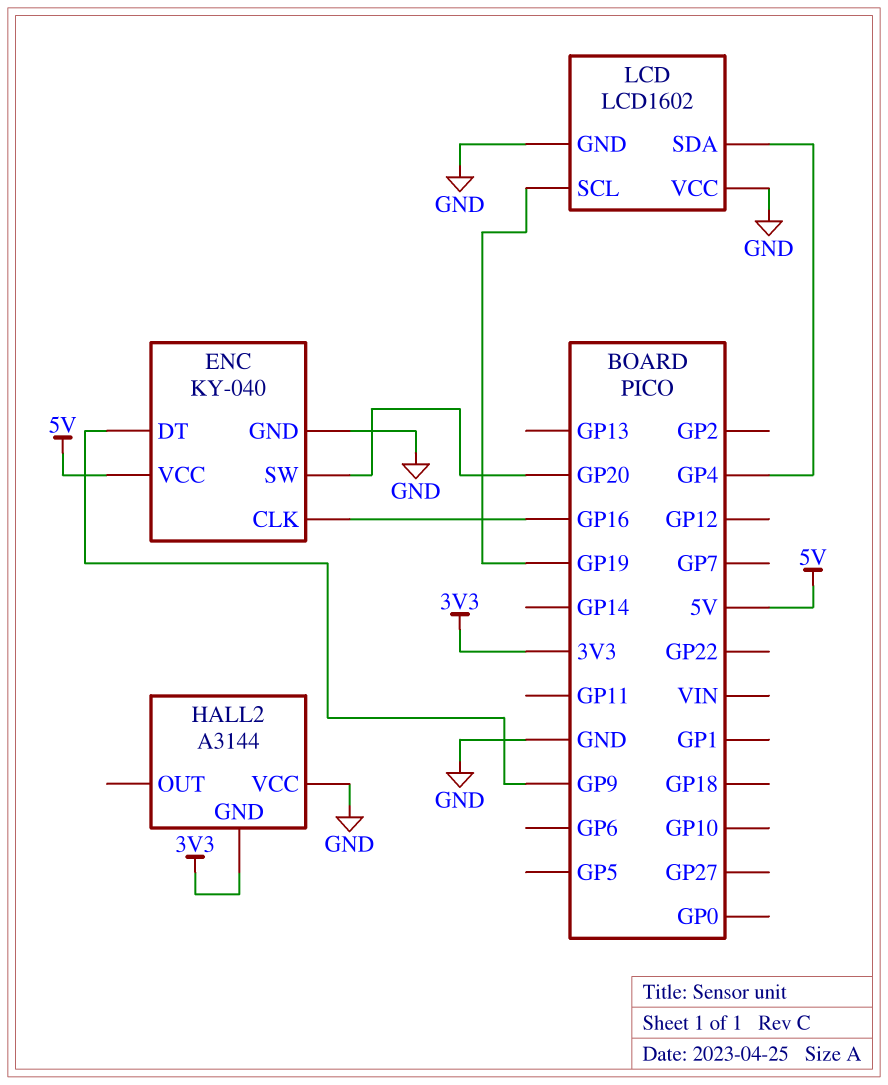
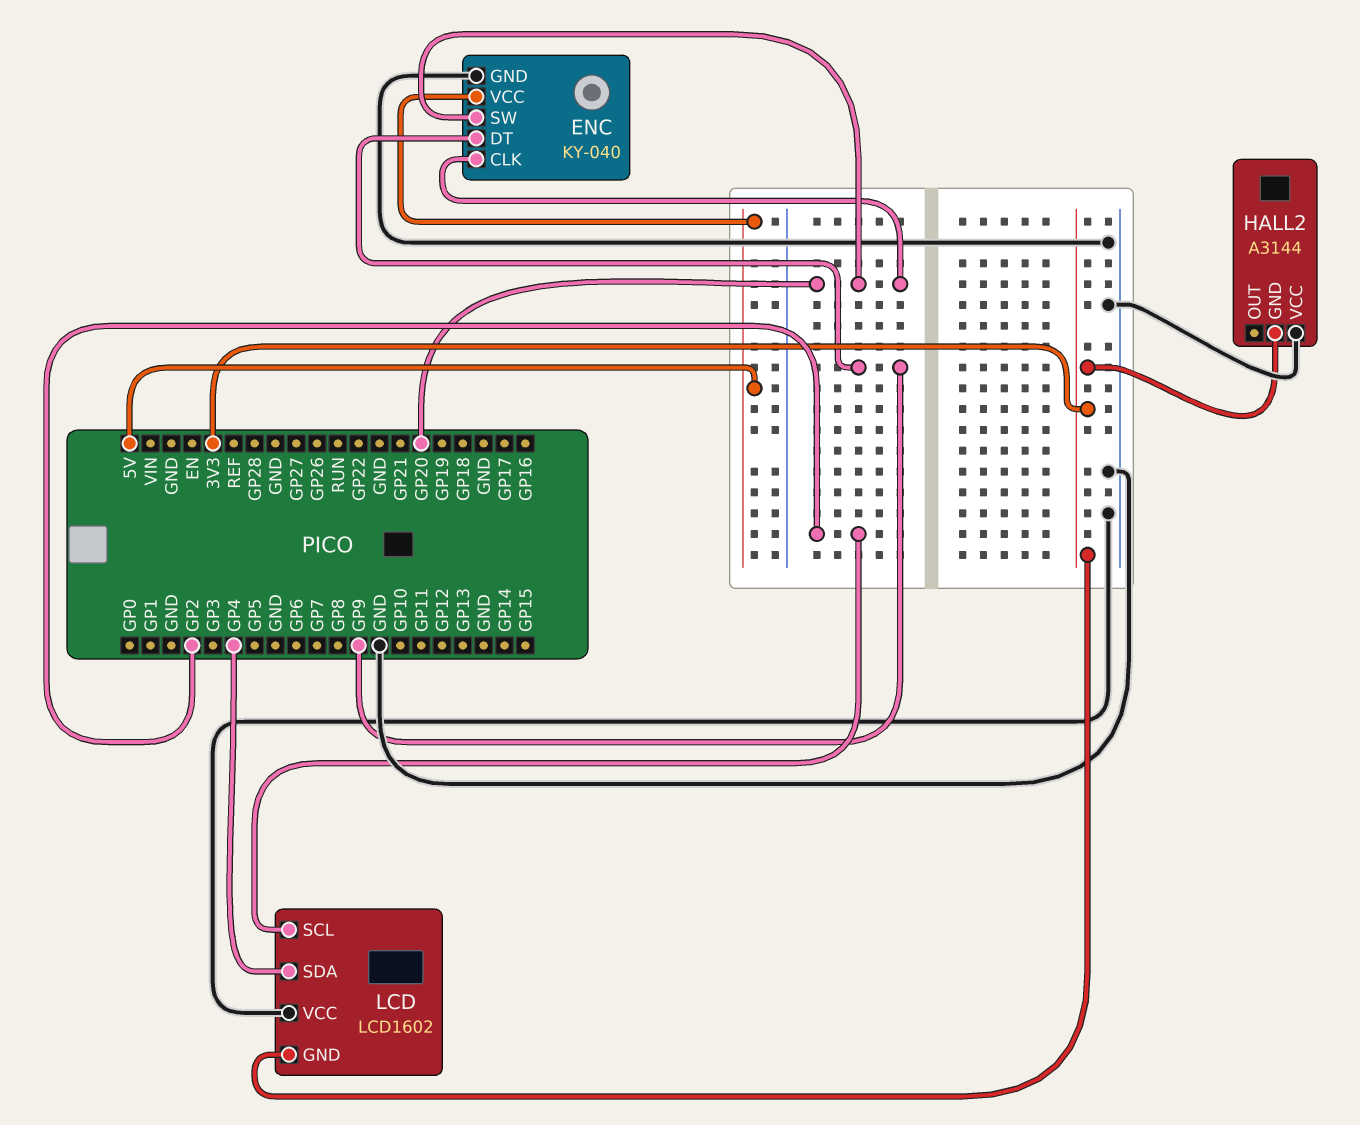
ENC pin CLK: GP16 -> GP20
LCD pin GND: GND -> 3V3
LCD pin SCL: GP19 -> GP2

